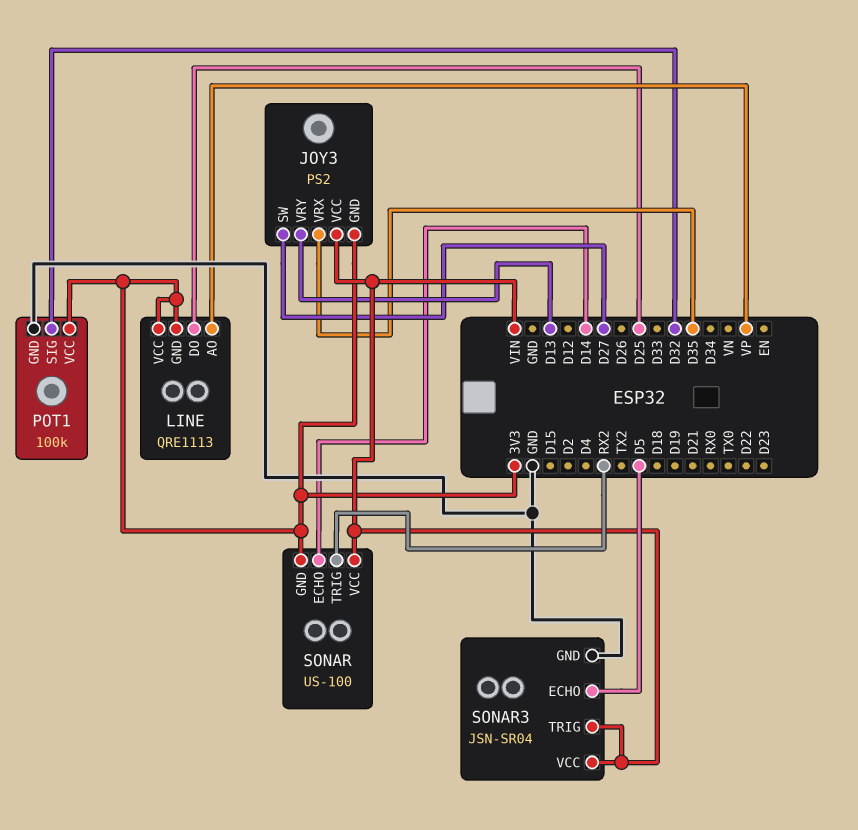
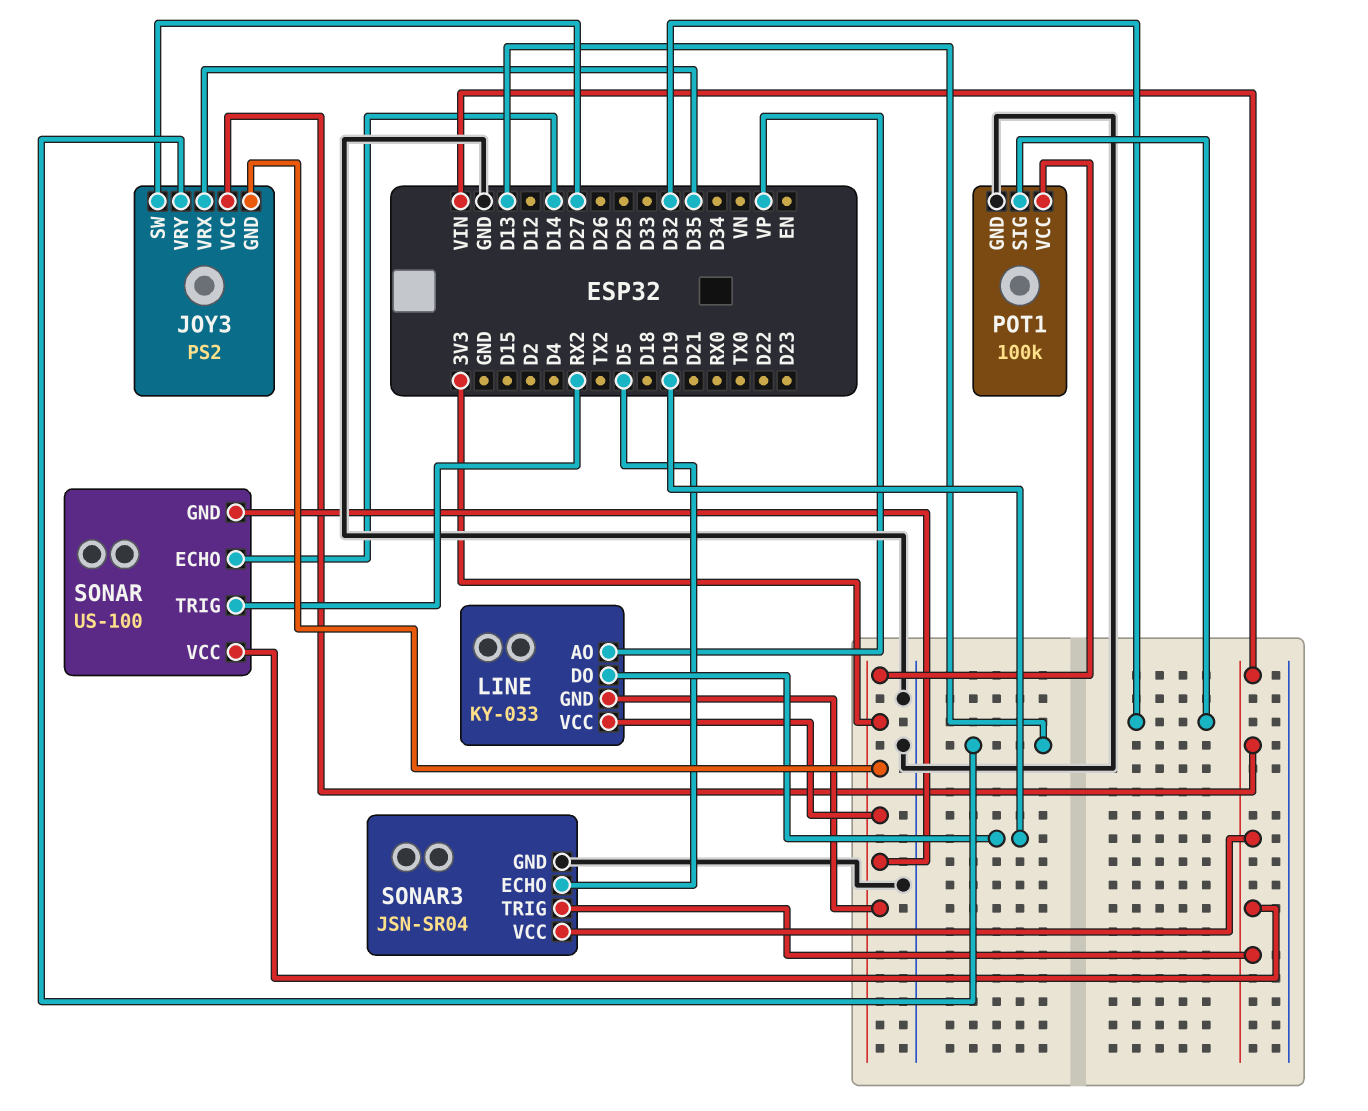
LINE: QRE1113 -> KY-033
LINE pin DO: D25 -> D19

